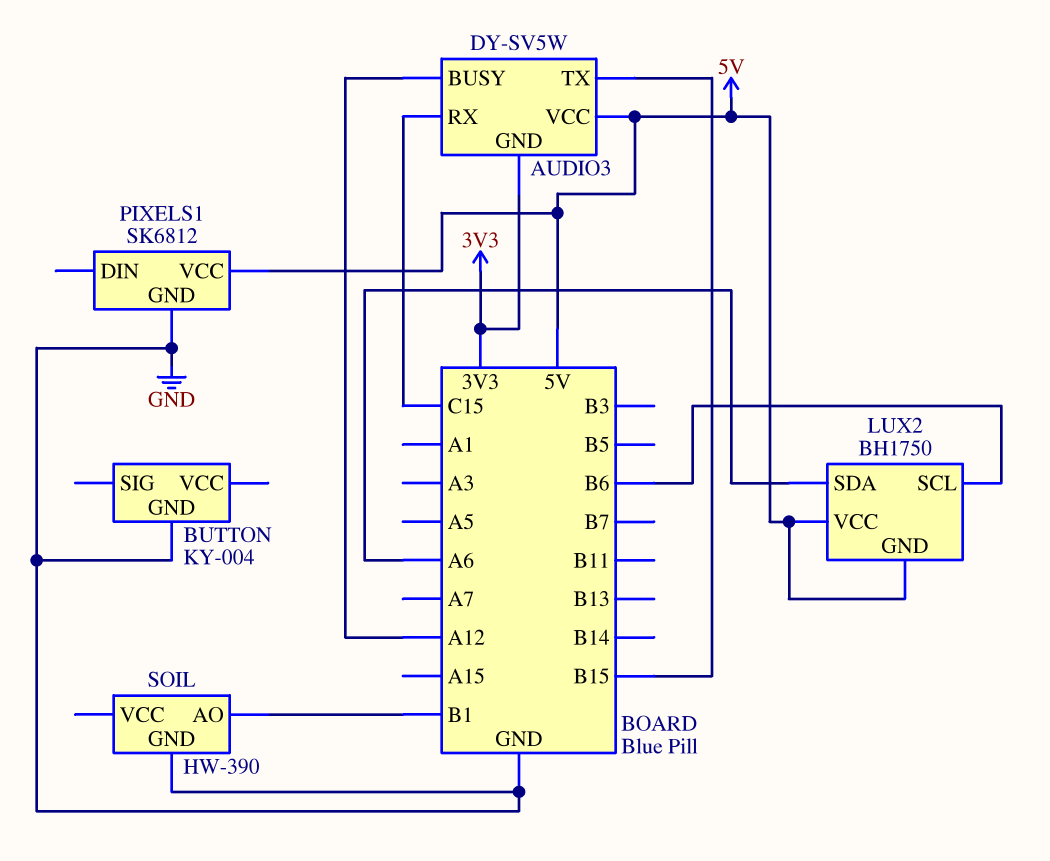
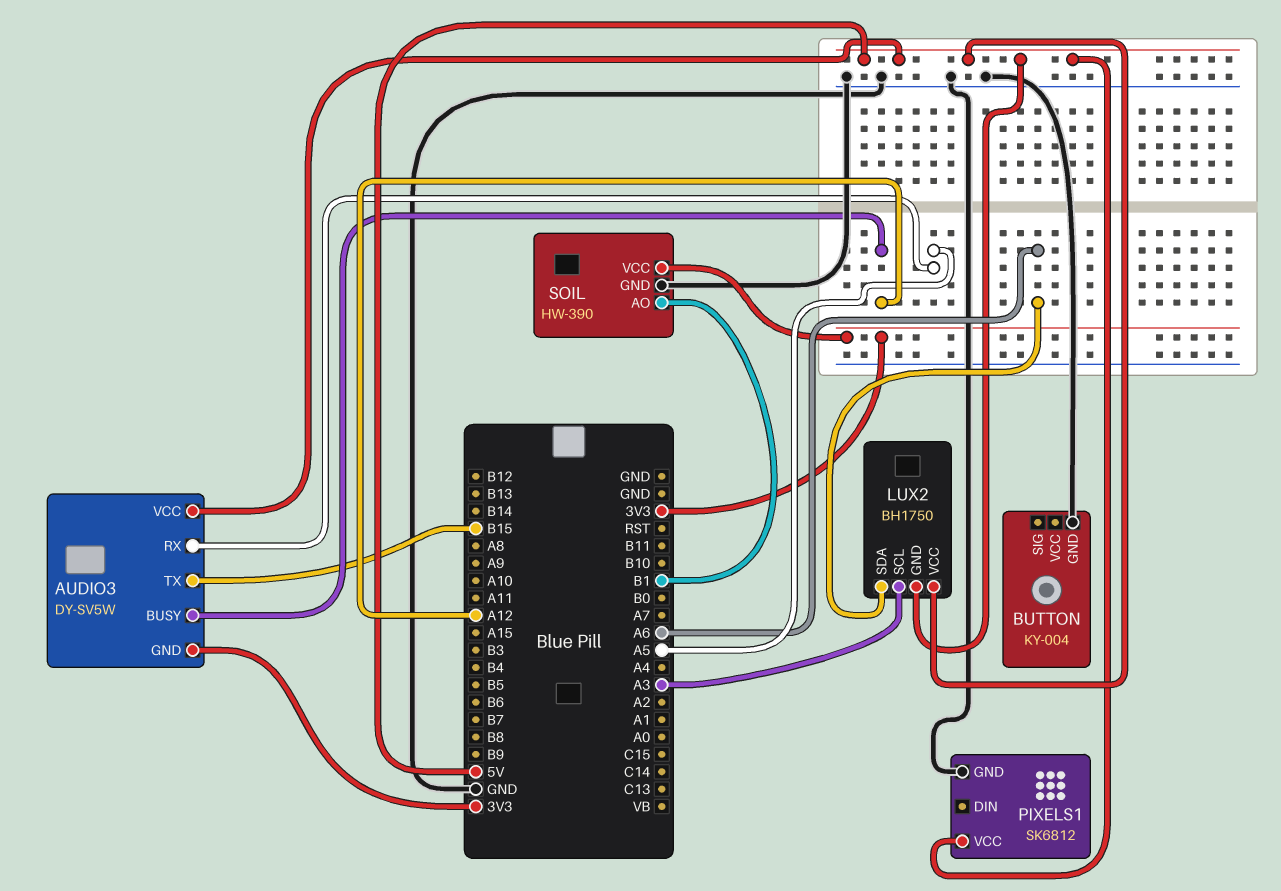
AUDIO3 pin RX: C15 -> A5
LUX2 pin SCL: B6 -> A3
SOIL pin VCC: none -> 3V3

